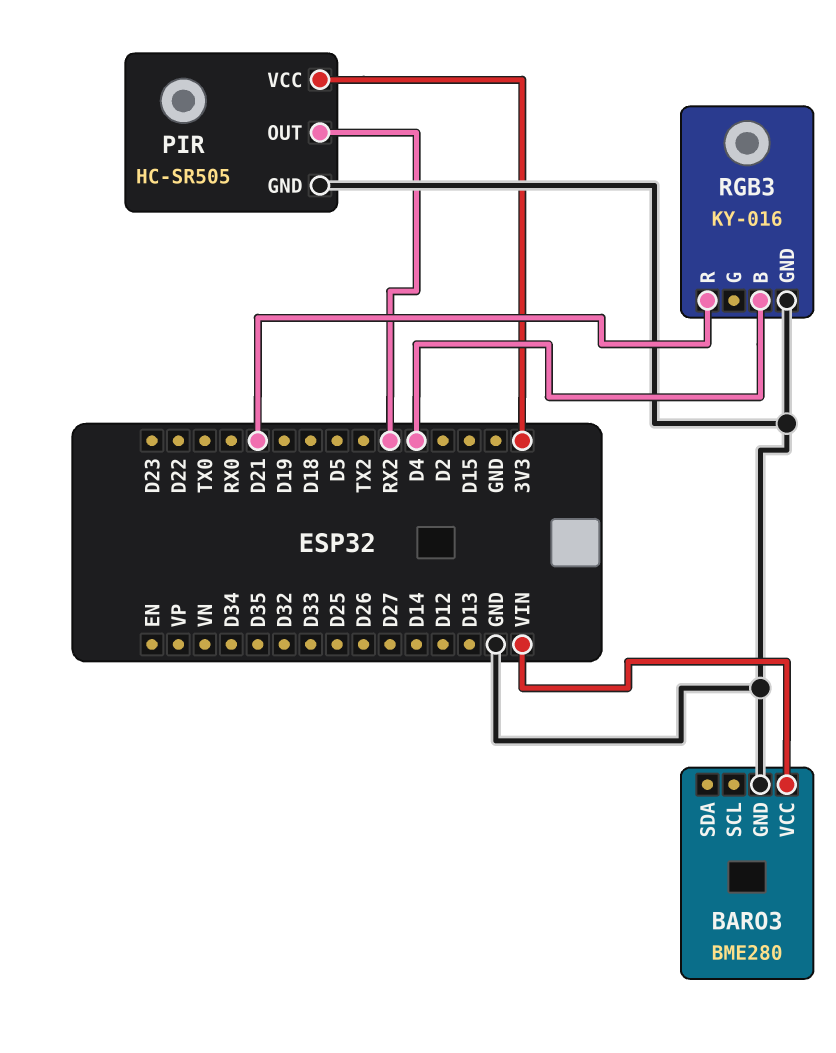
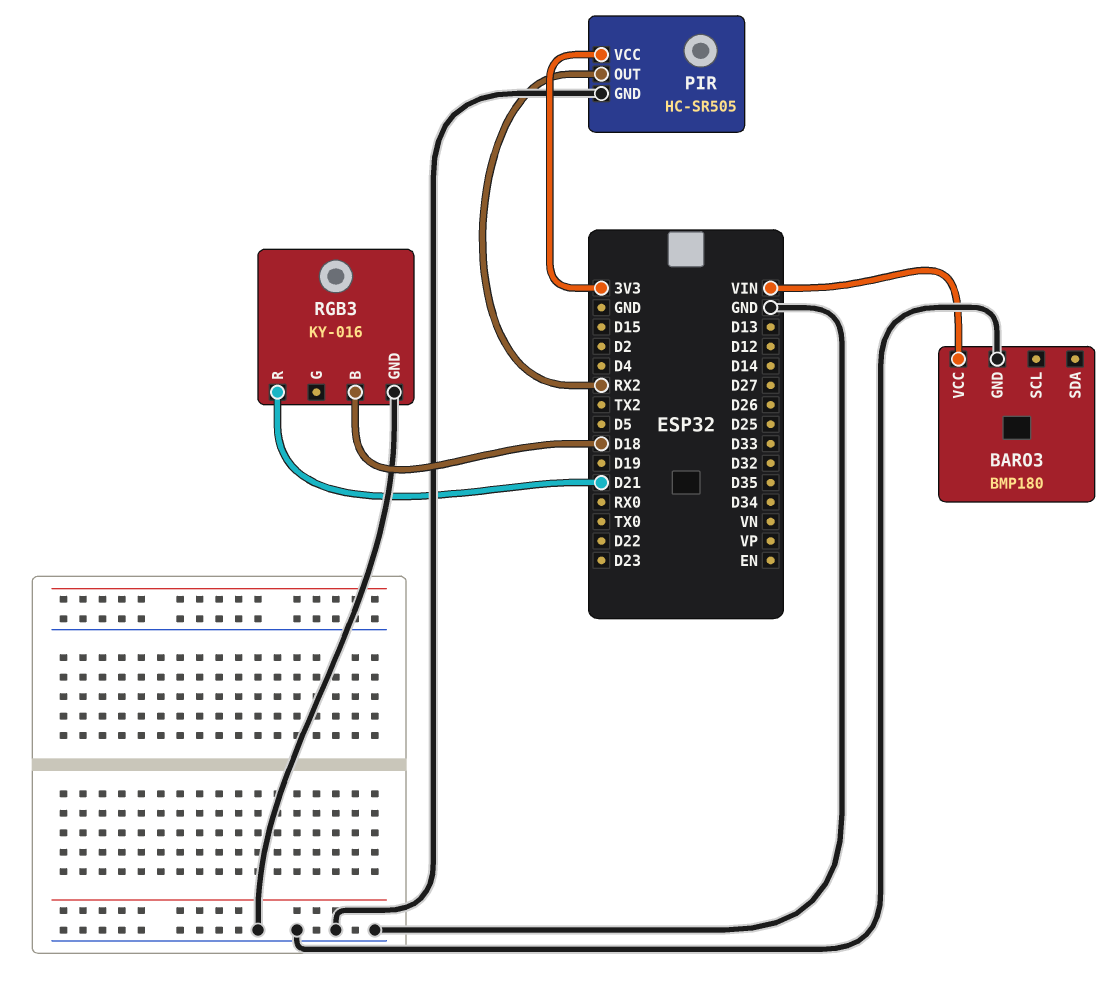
BARO3: BME280 -> BMP180
RGB3 pin B: D4 -> D18

